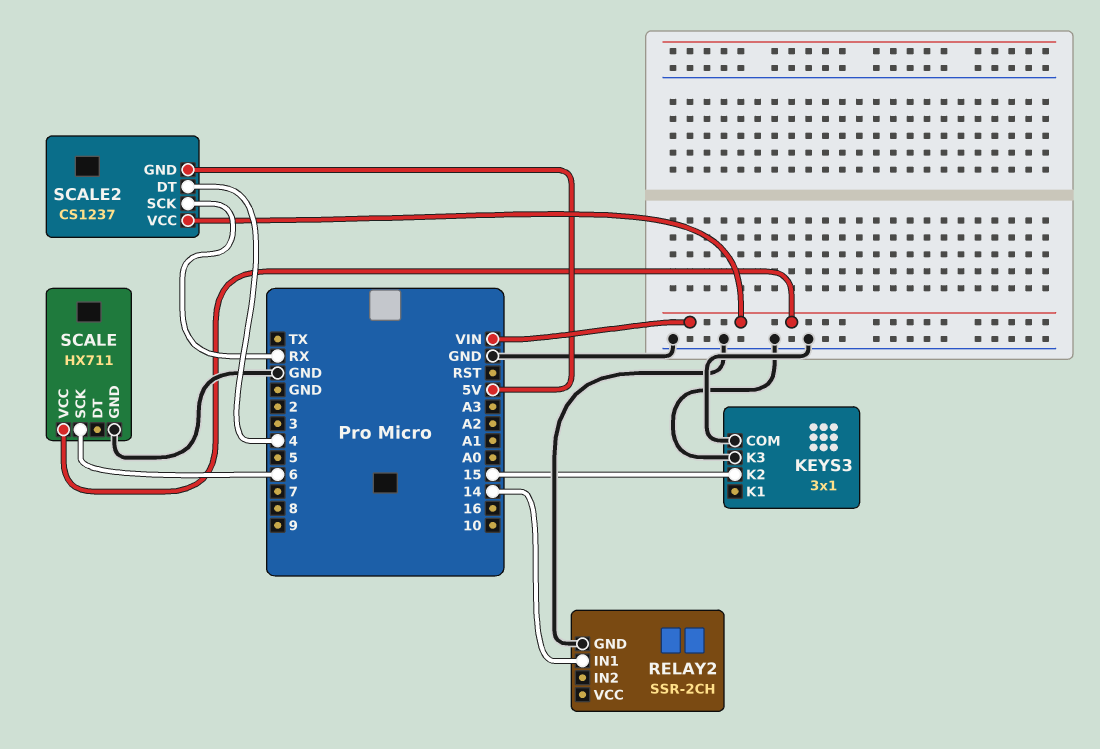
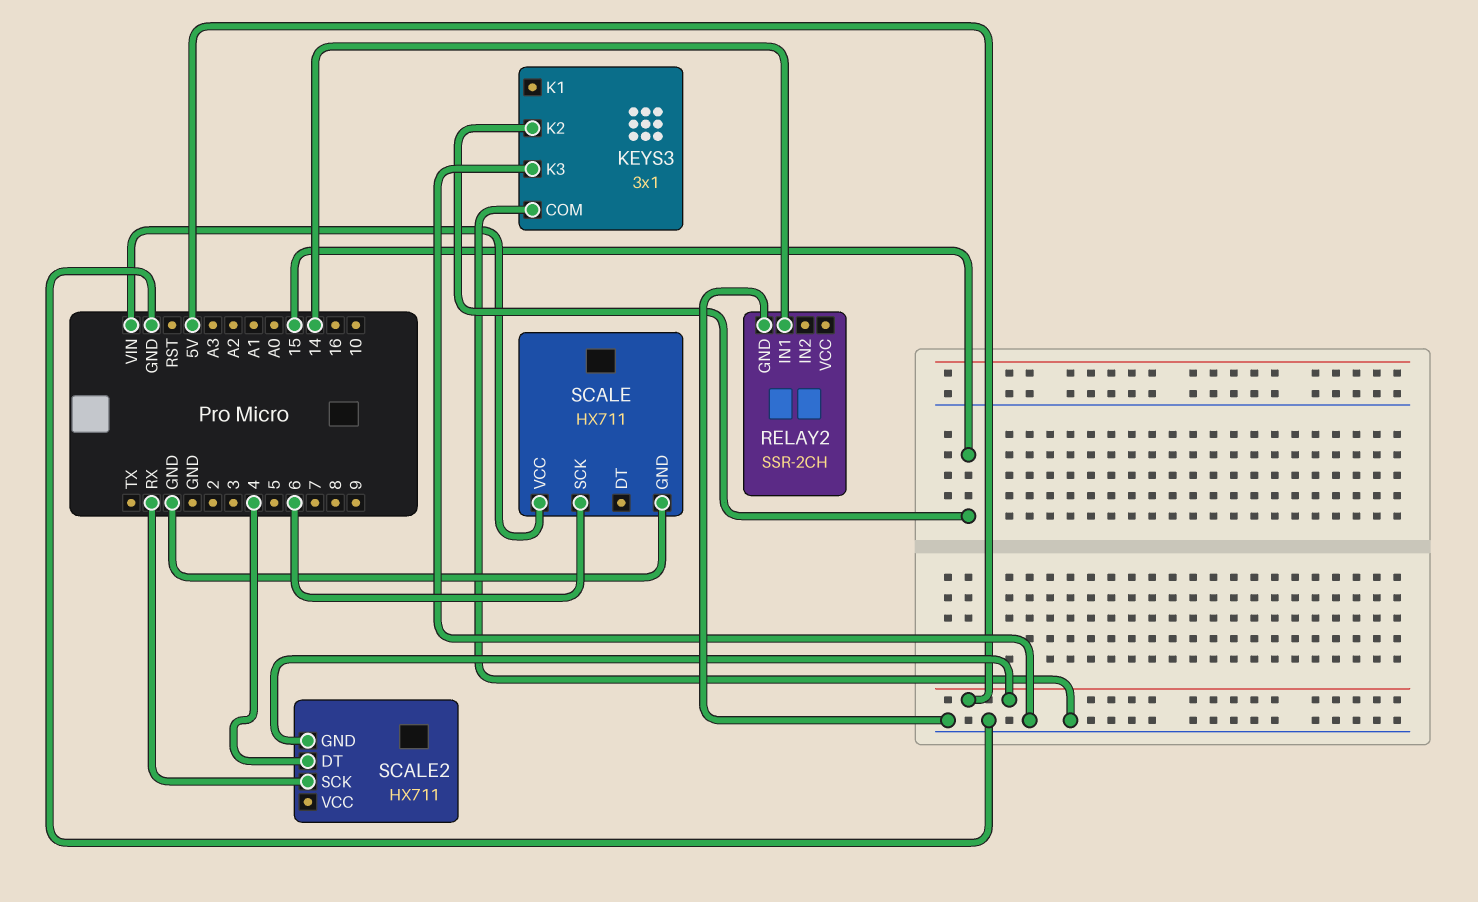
SCALE2: CS1237 -> HX711
SCALE2 pin VCC: VIN -> none

